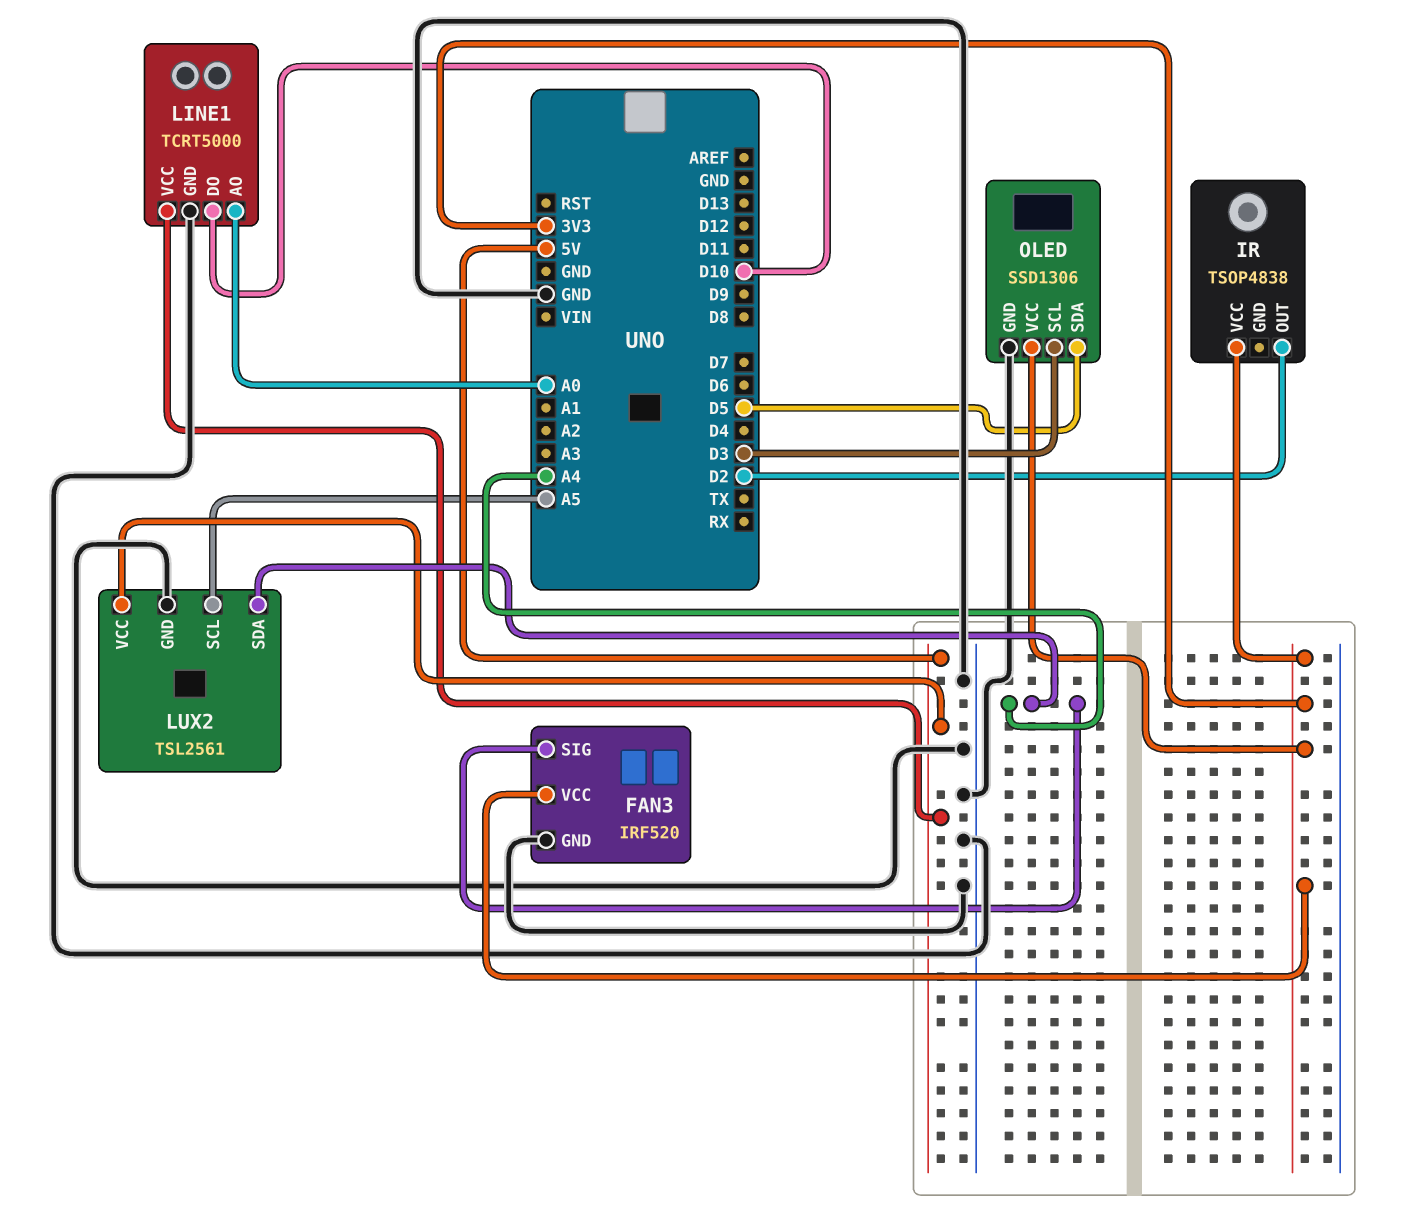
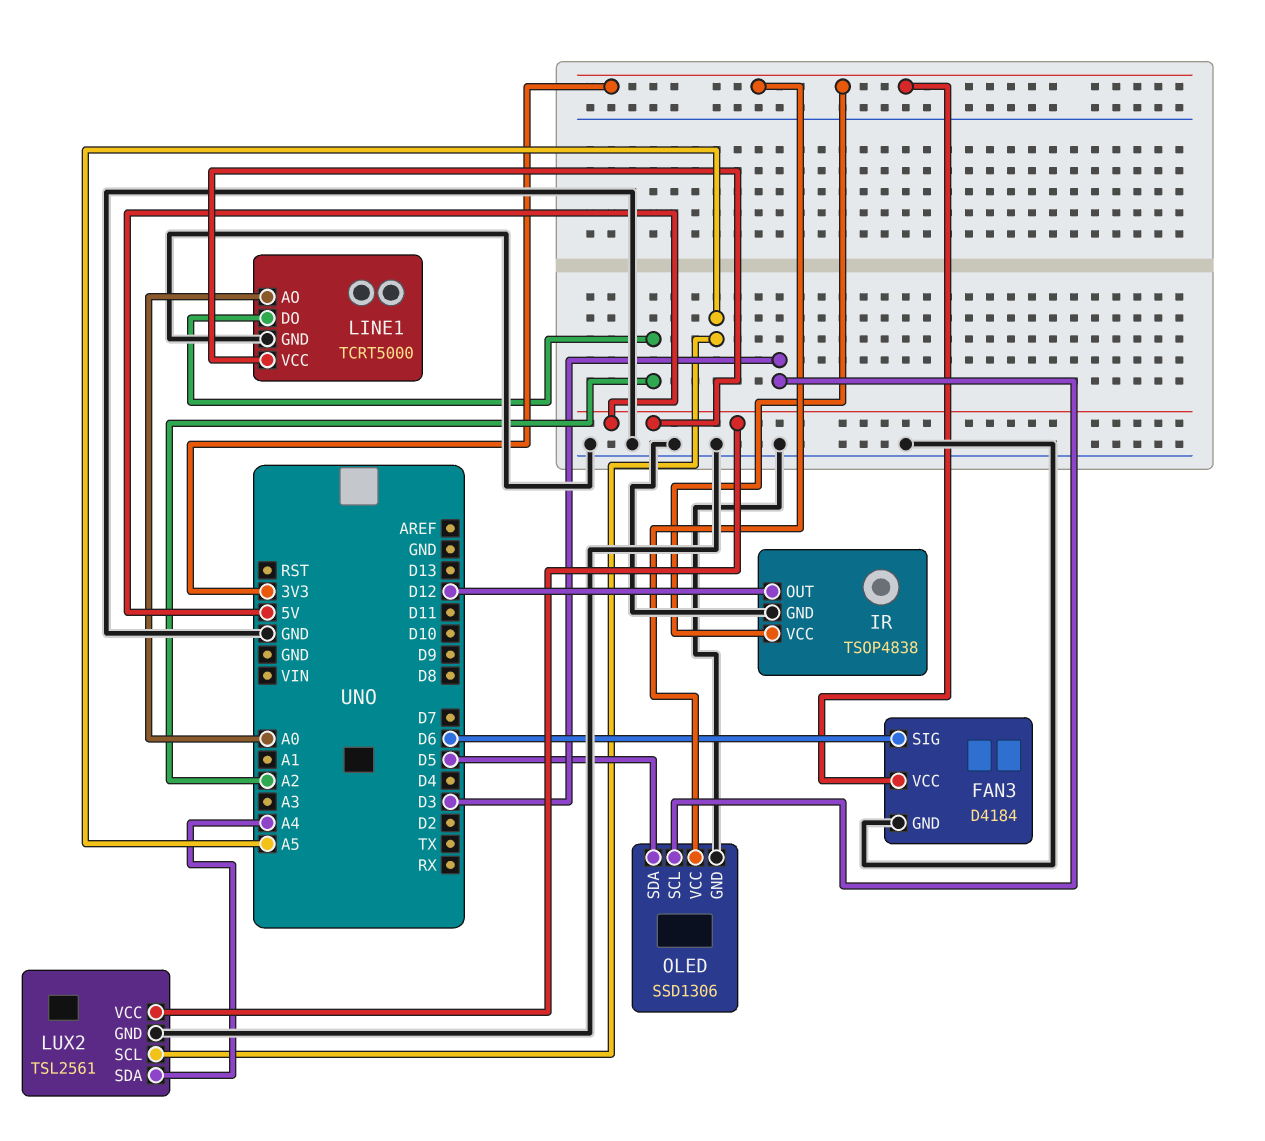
FAN3: IRF520 -> D4184
FAN3 pin SIG: A4 -> D6
IR pin GND: none -> GND
IR pin OUT: D2 -> D12
LINE1 pin DO: D10 -> A2

